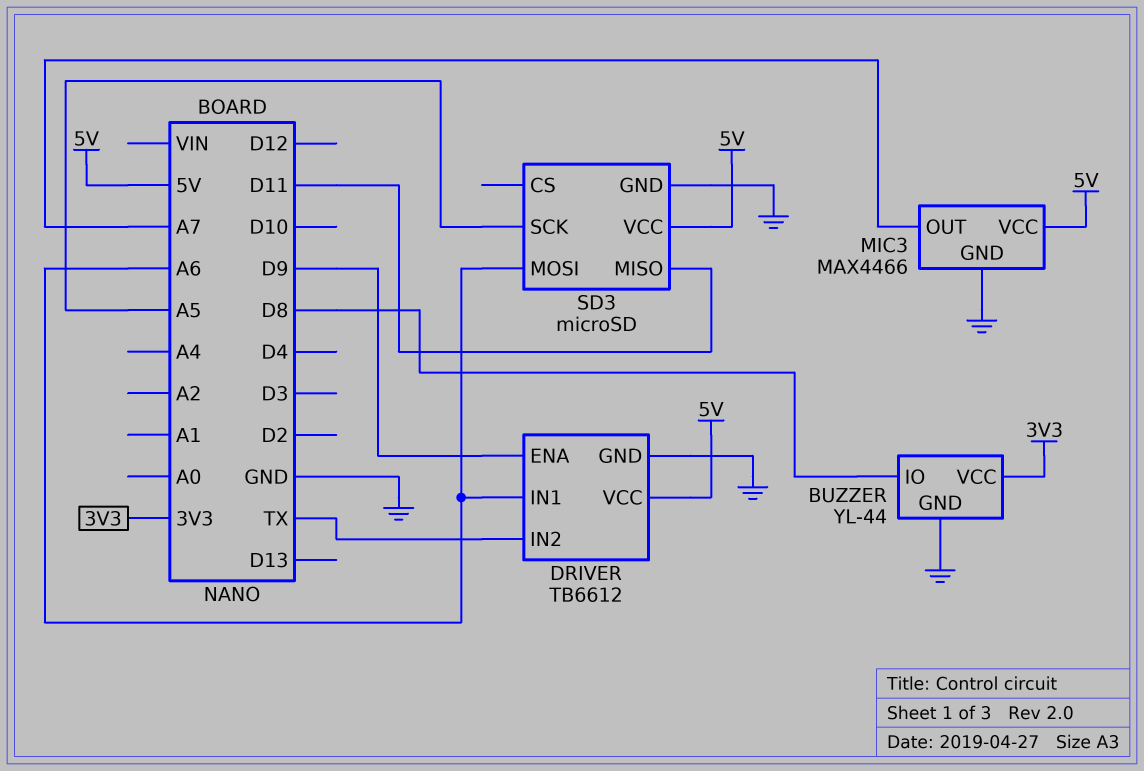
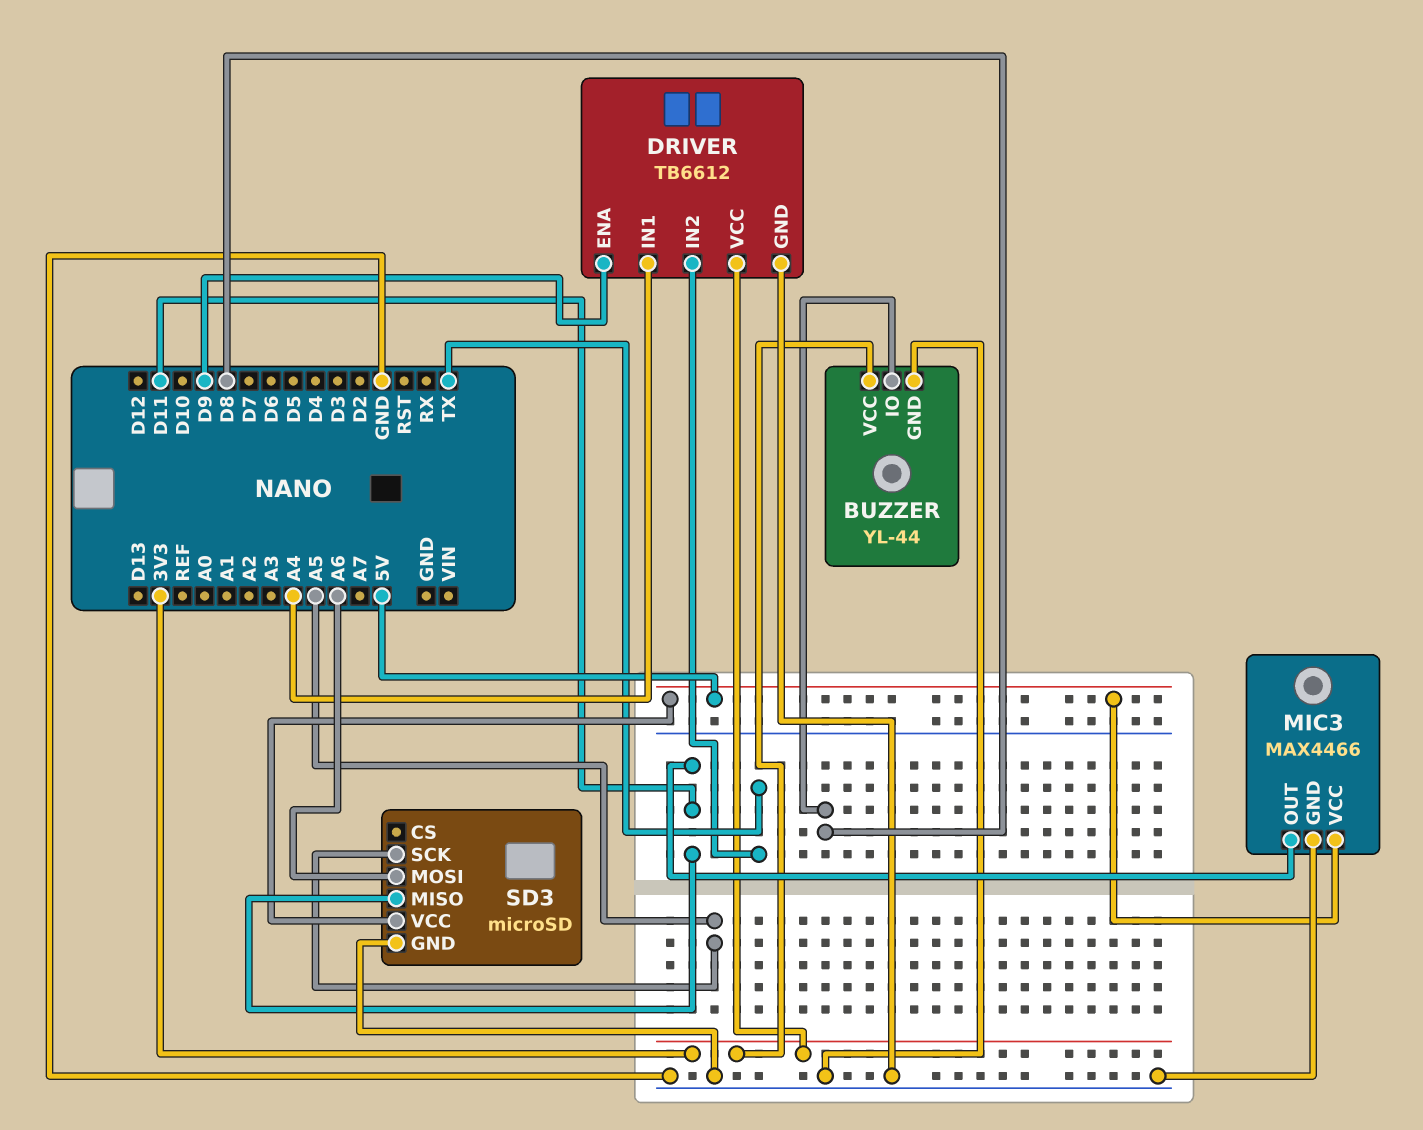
DRIVER pin IN1: A6 -> A4
DRIVER pin VCC: 5V -> 3V3
MIC3 pin OUT: A7 -> D11

